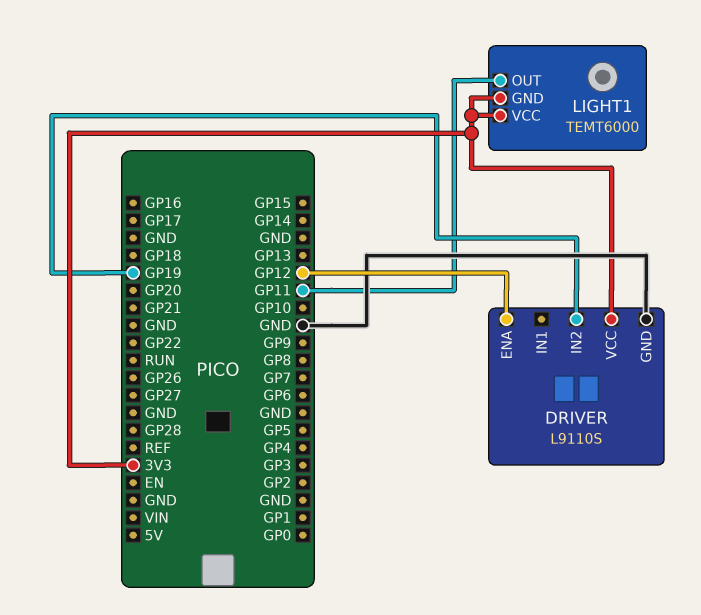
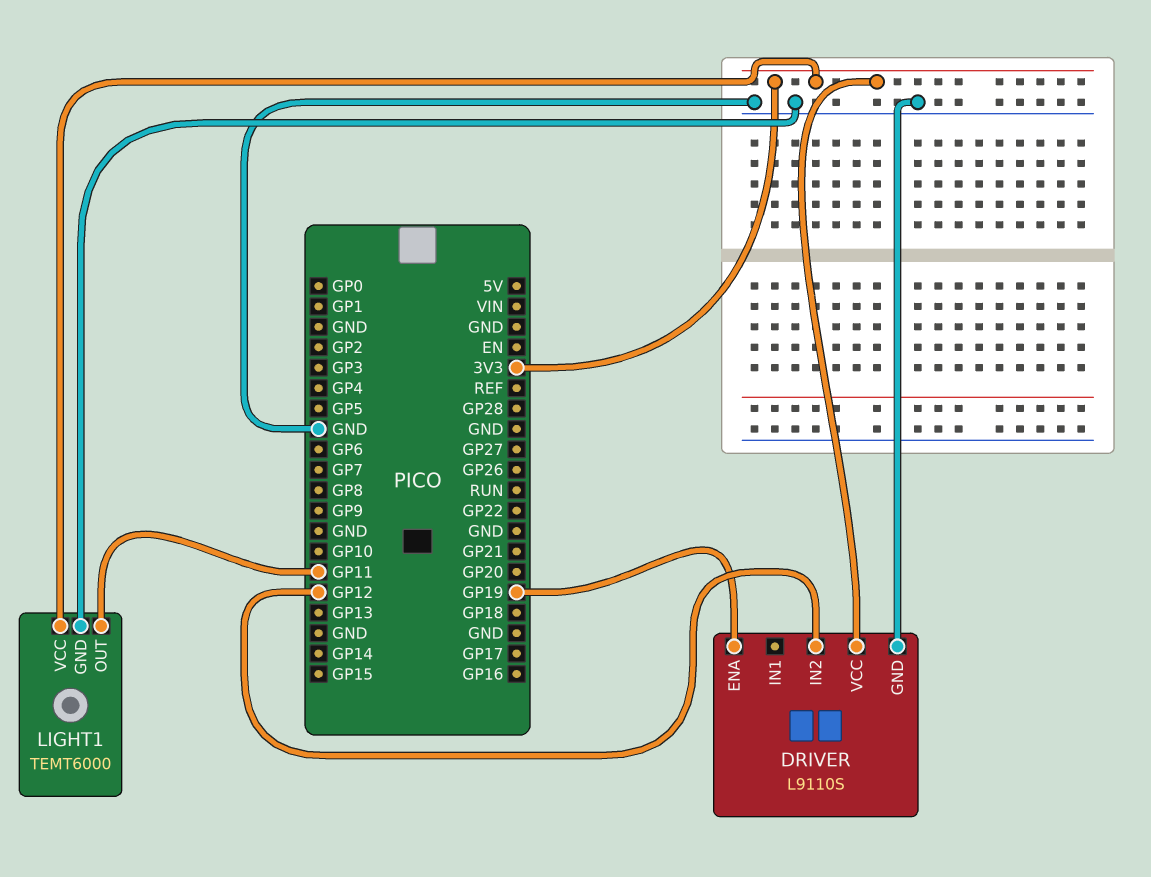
DRIVER pin ENA: GP12 -> GP19
DRIVER pin IN2: GP19 -> GP12
LIGHT1 pin GND: 3V3 -> GND

